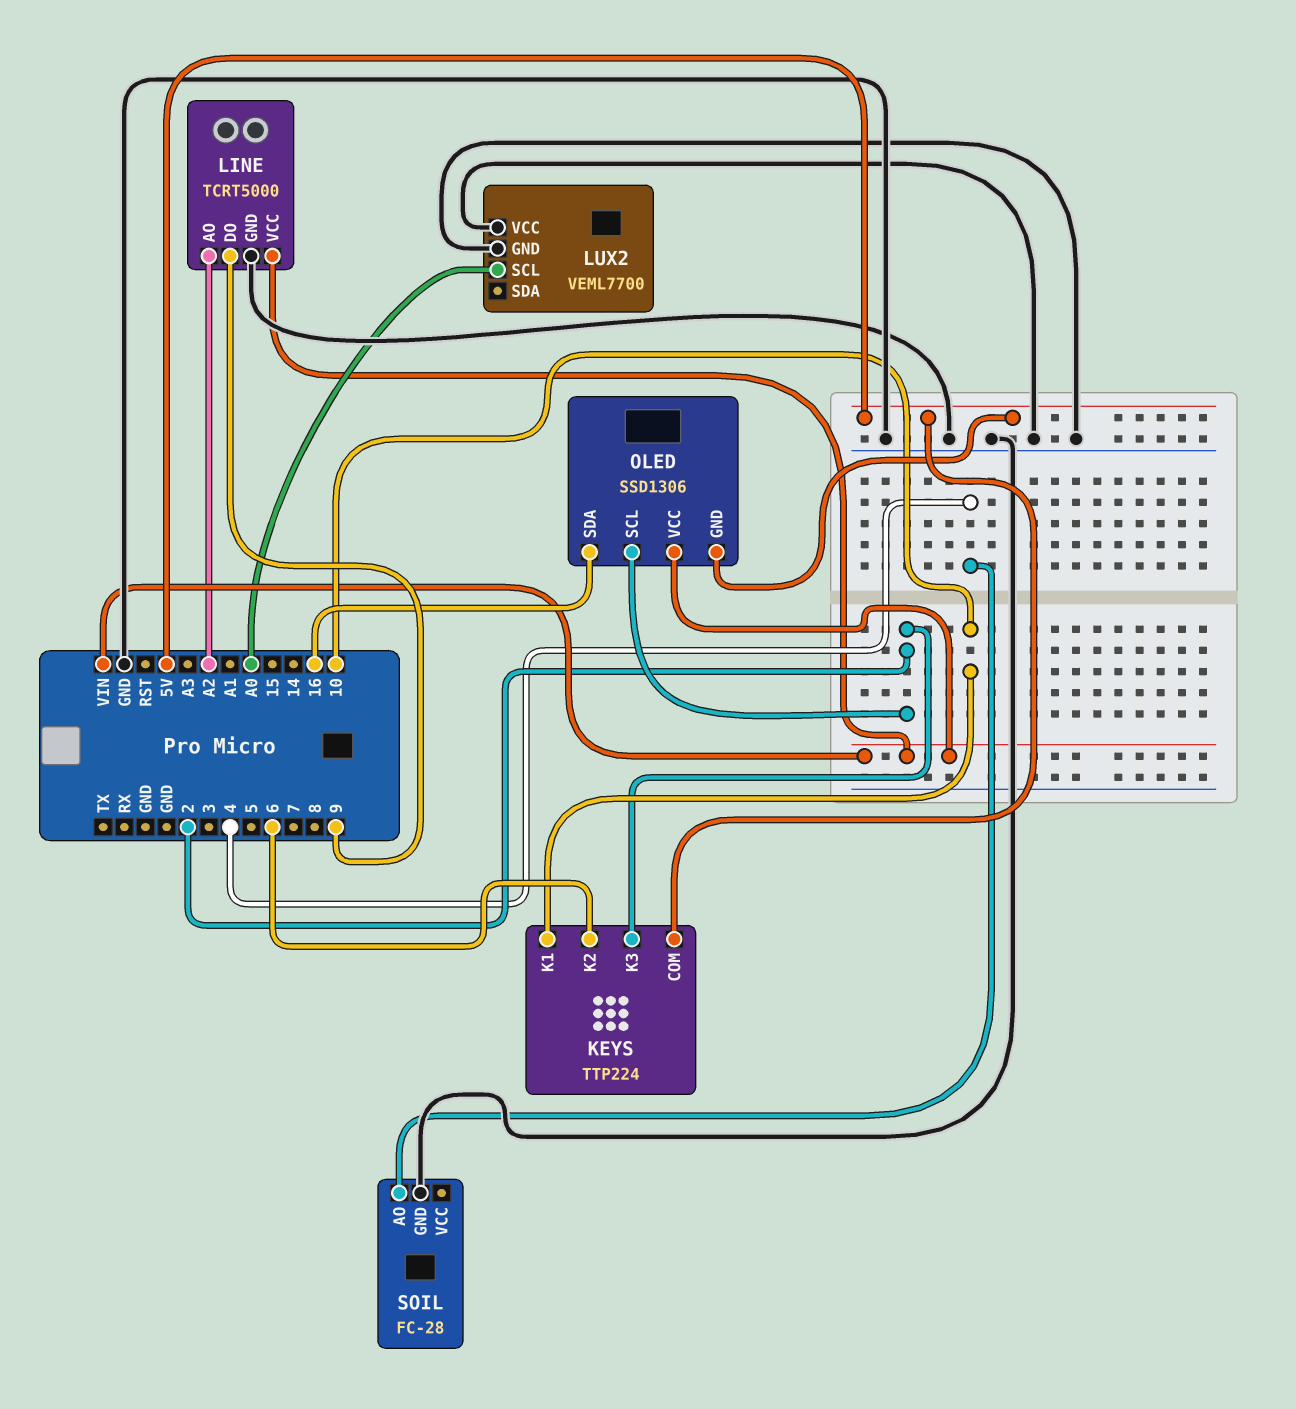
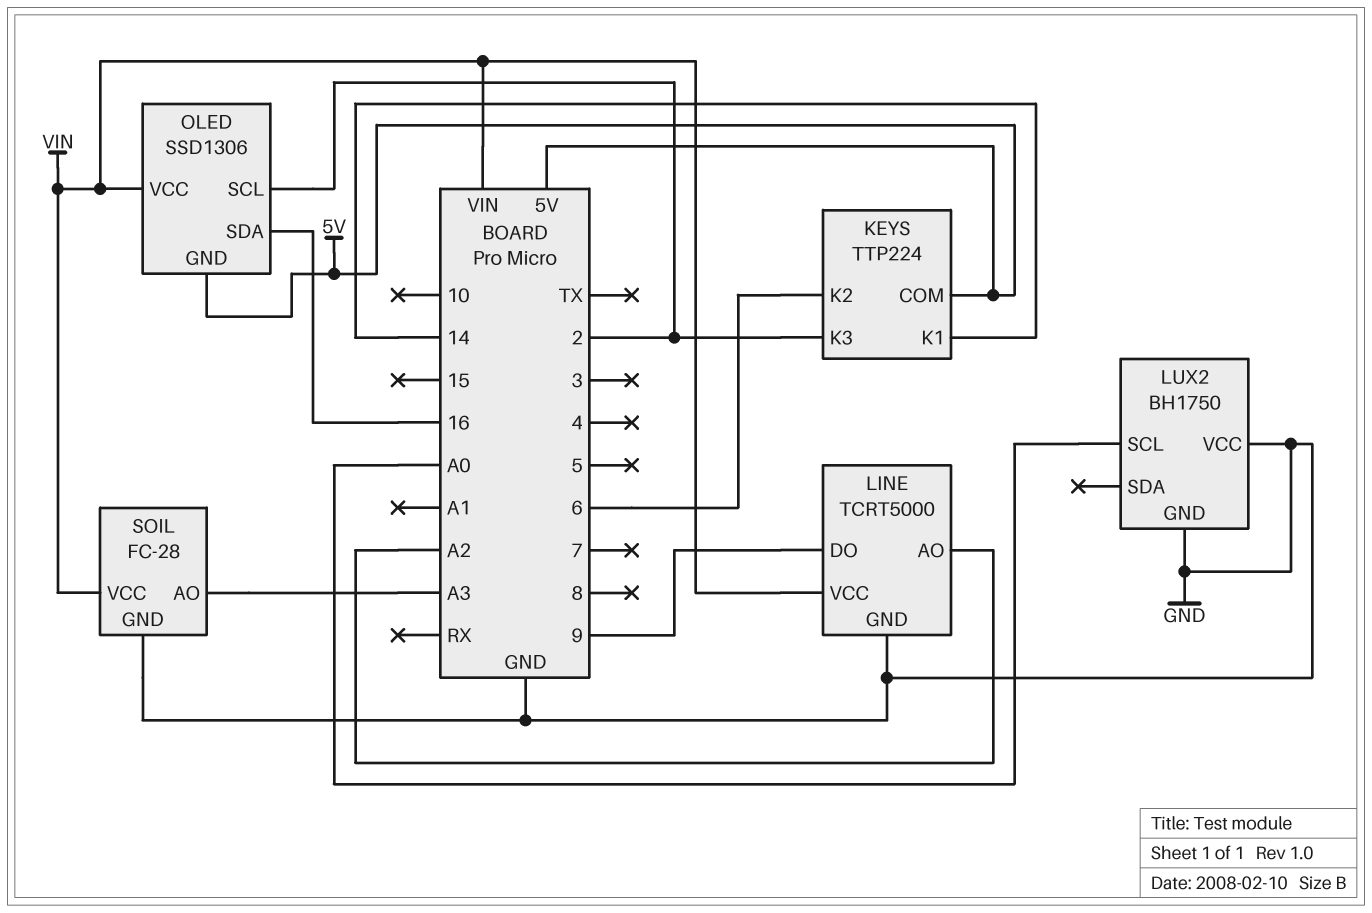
KEYS pin K1: 10 -> 14
LUX2: VEML7700 -> BH1750
SOIL pin AO: 4 -> A3
SOIL pin VCC: none -> VIN

